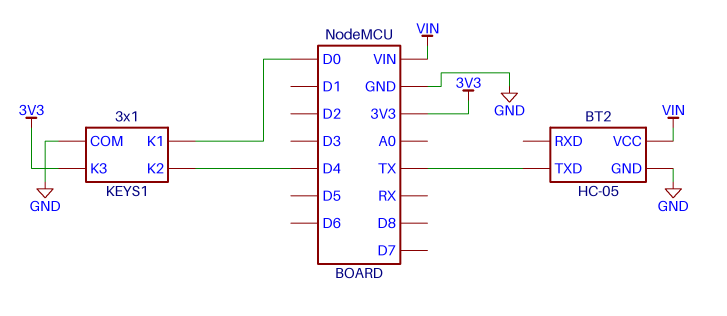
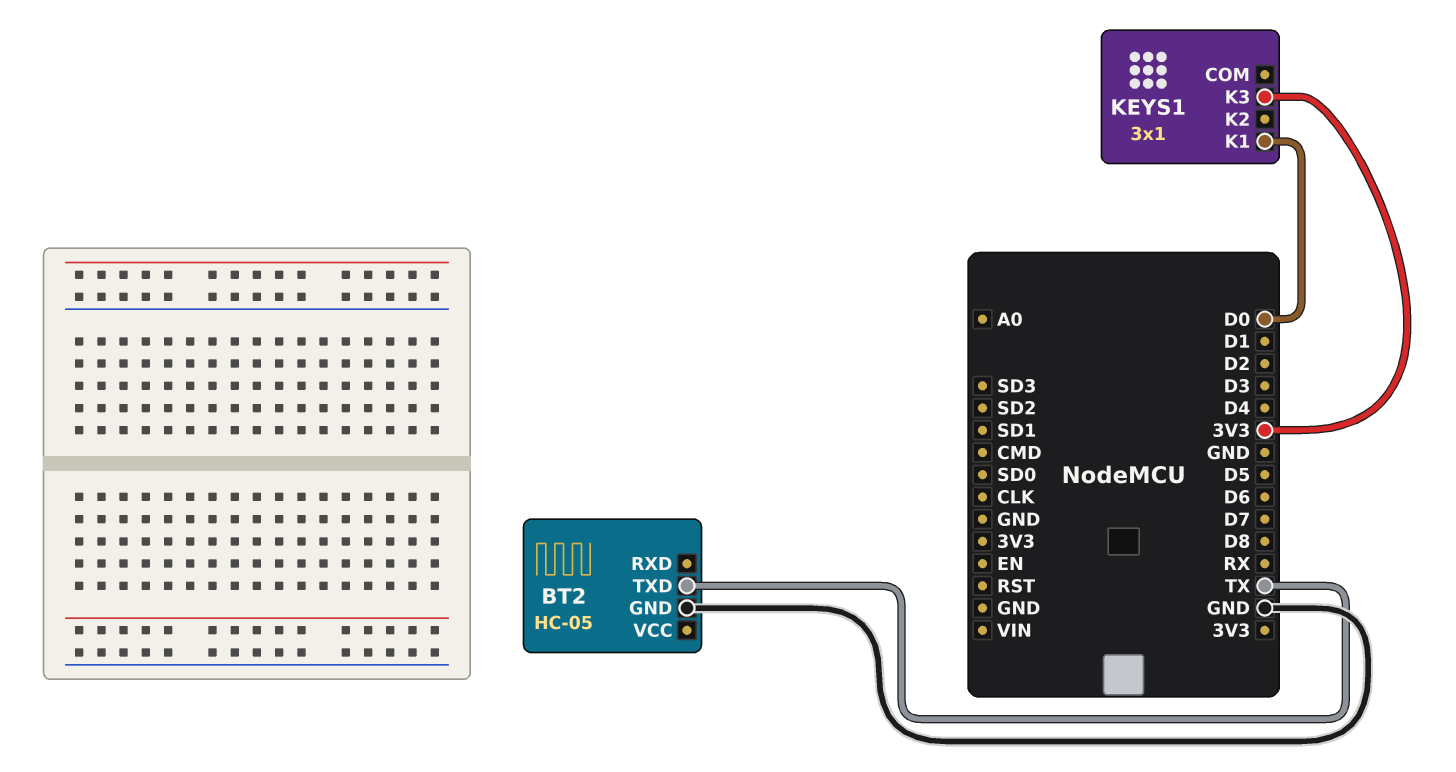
BT2 pin VCC: VIN -> none
KEYS1 pin COM: GND -> none
KEYS1 pin K2: D4 -> none

